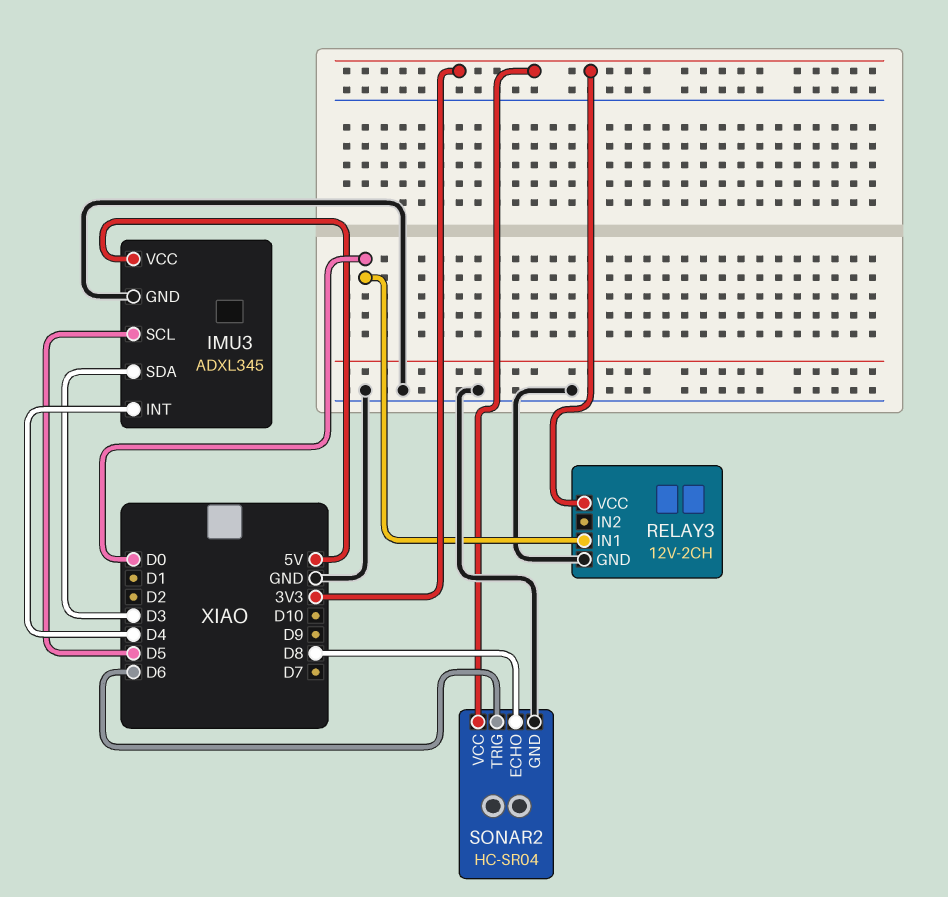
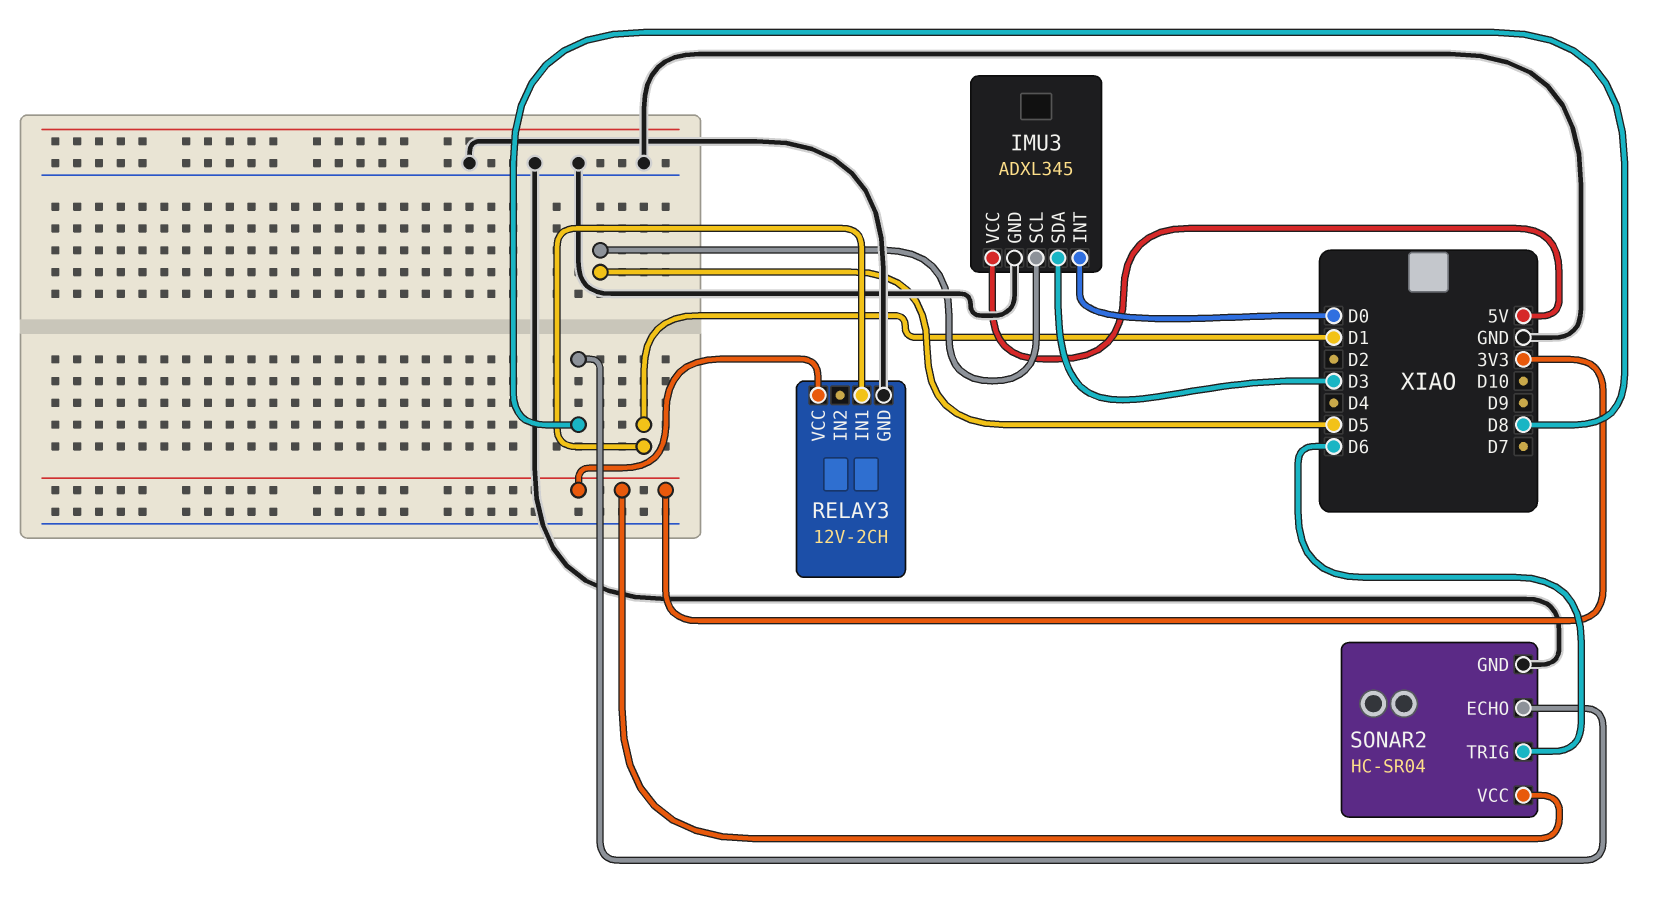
IMU3 pin INT: D4 -> D0
RELAY3 pin IN1: D0 -> D1

